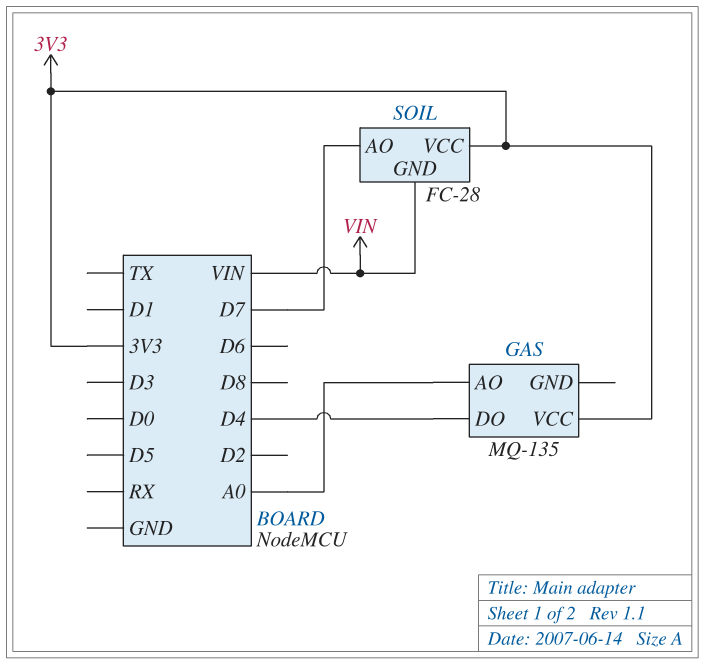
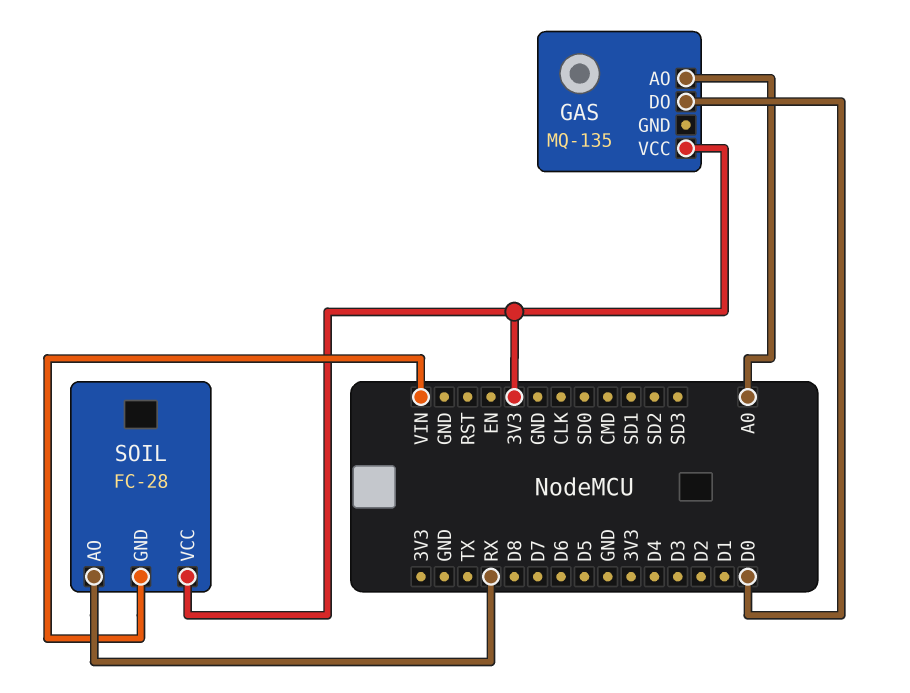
GAS pin DO: D4 -> D0
SOIL pin AO: D7 -> RX

